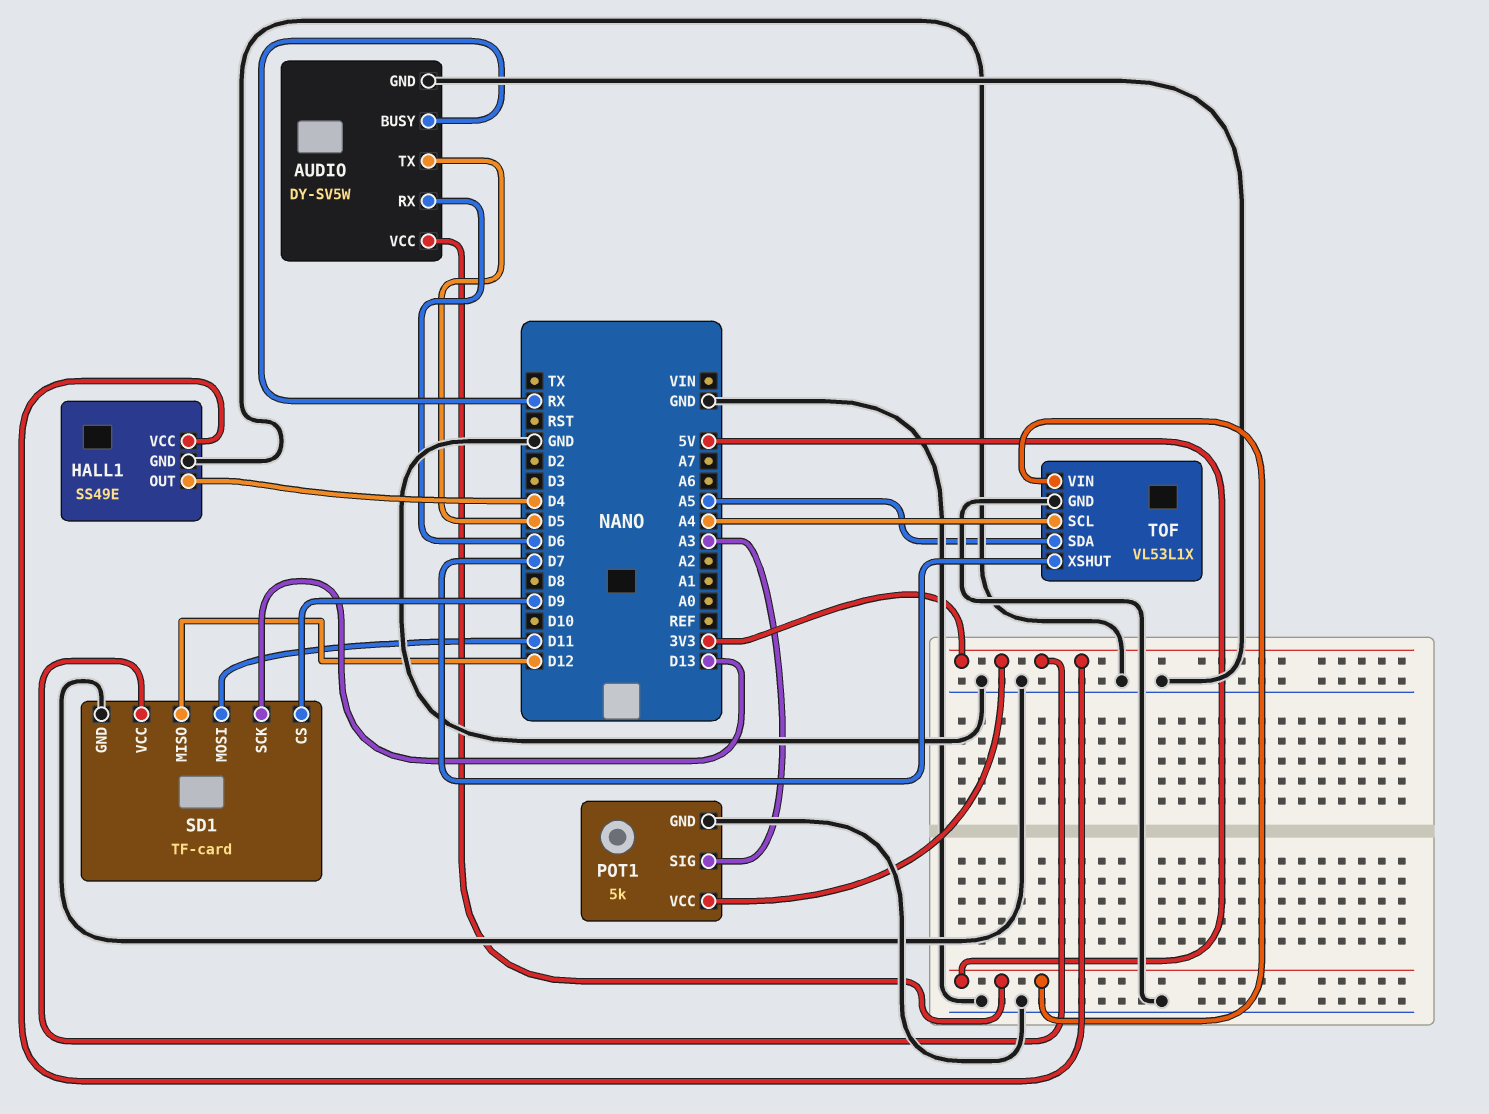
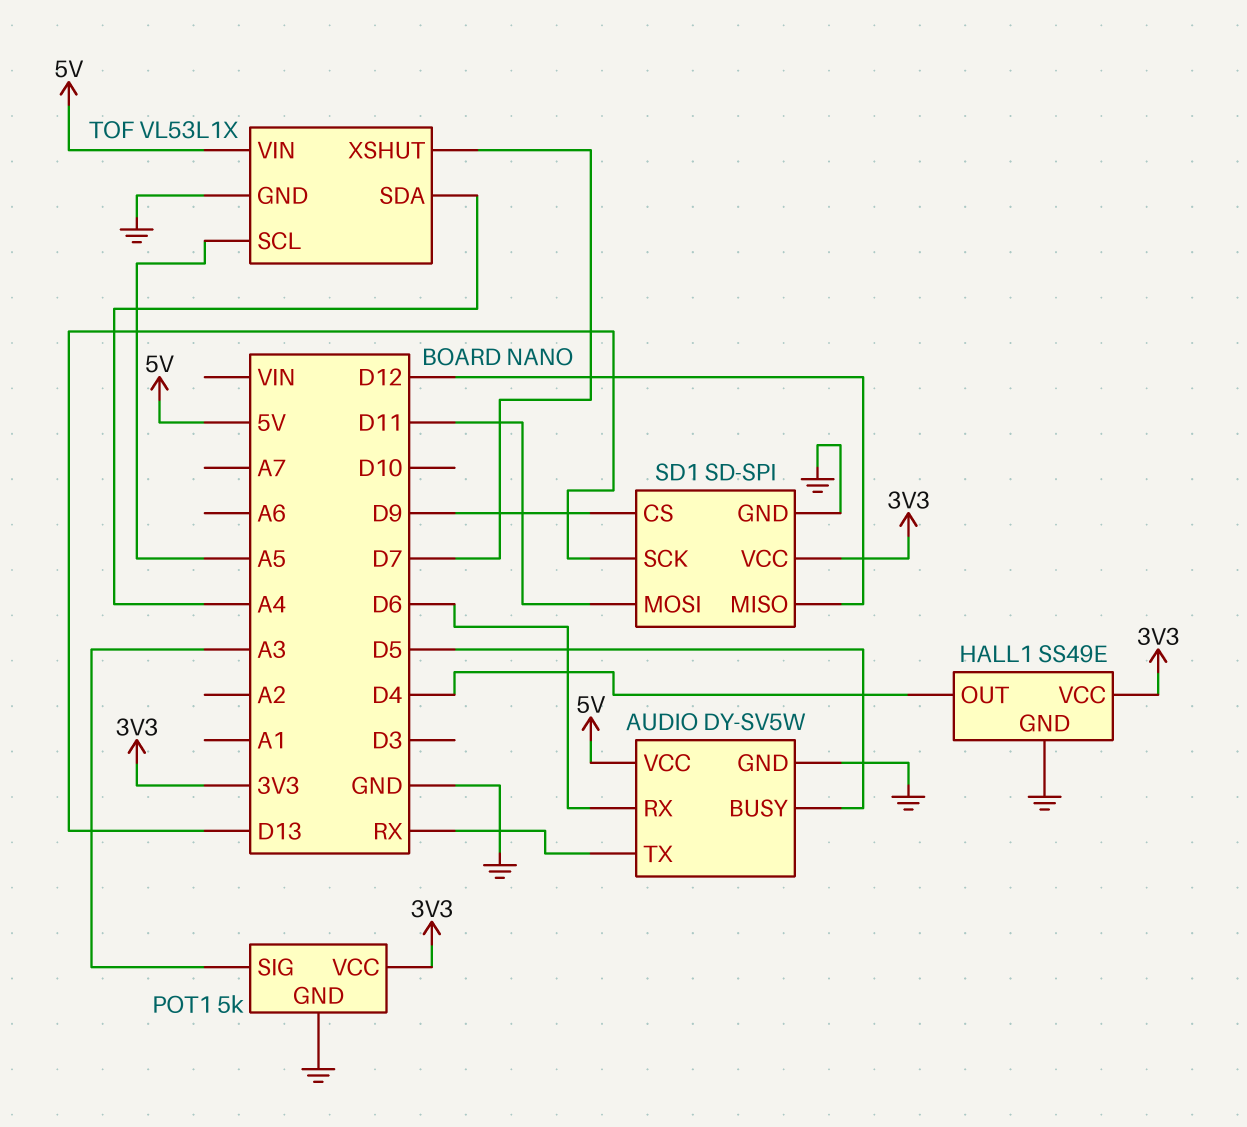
AUDIO pin BUSY: RX -> D5
AUDIO pin TX: D5 -> RX
SD1: TF-card -> SD-SPI
TOF pin SCL: A4 -> A5
TOF pin SDA: A5 -> A4

